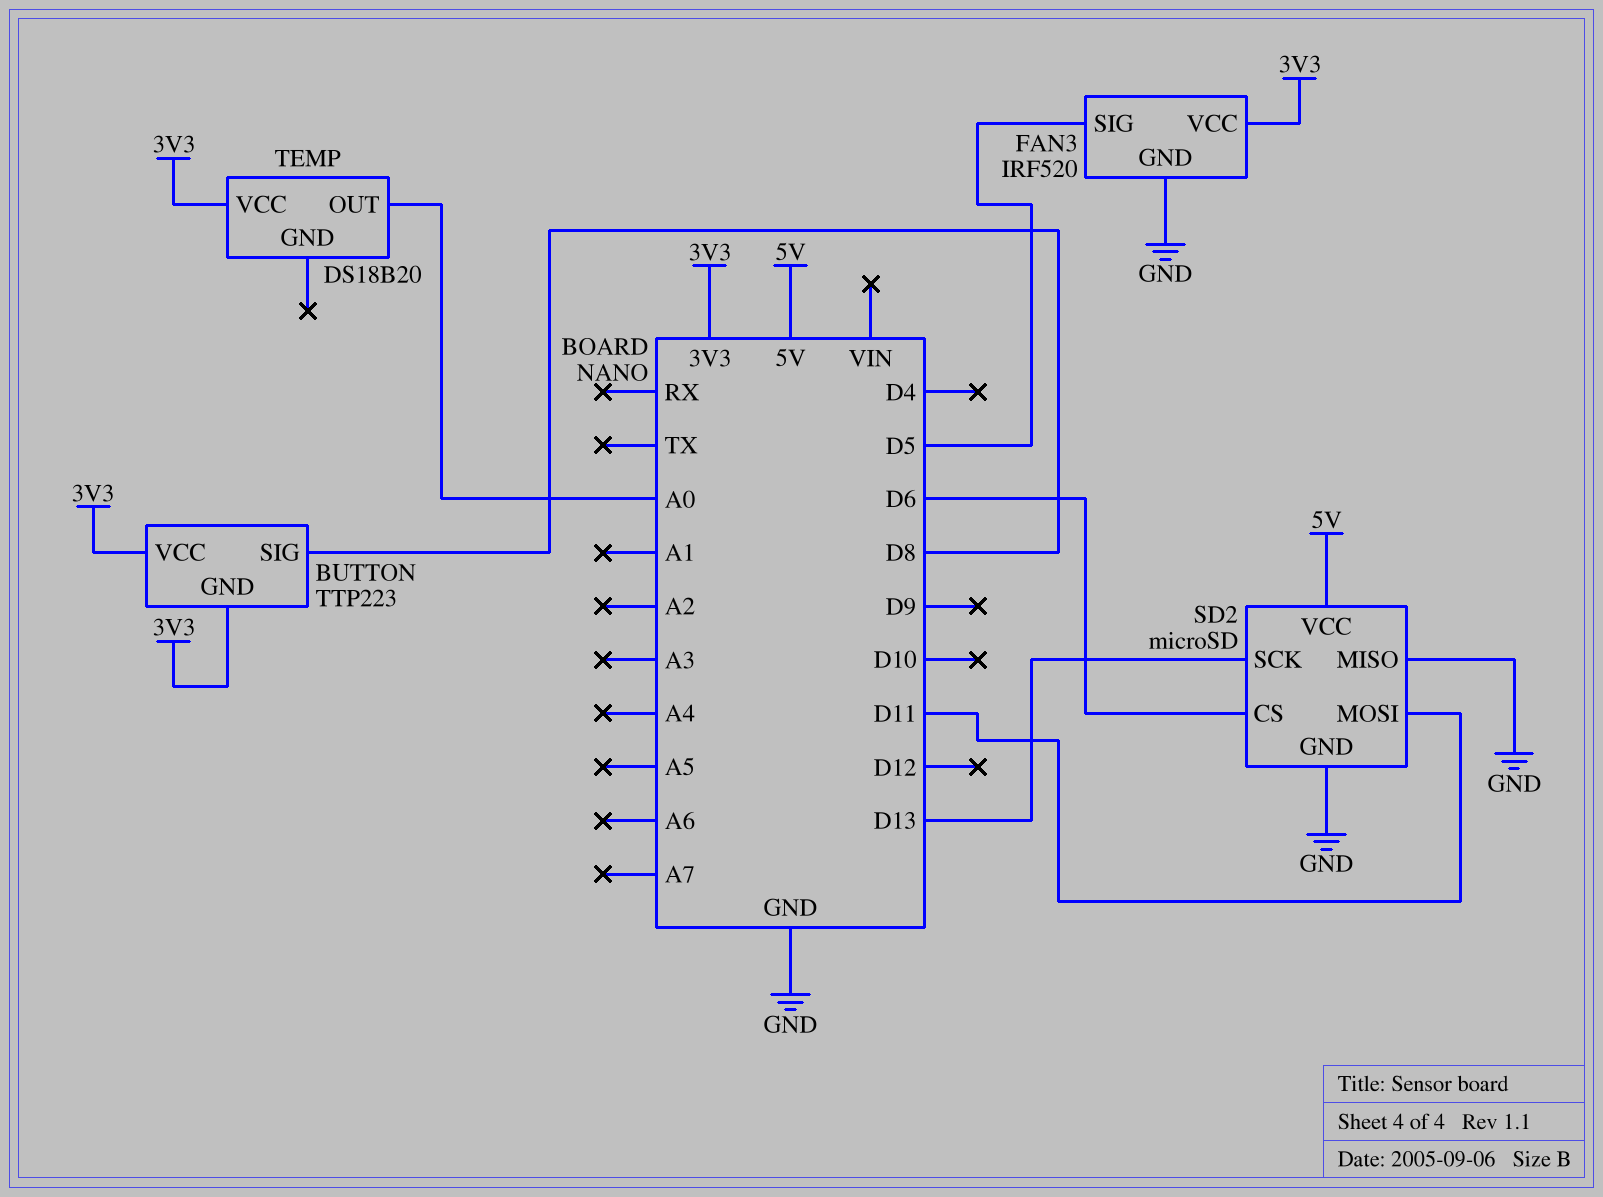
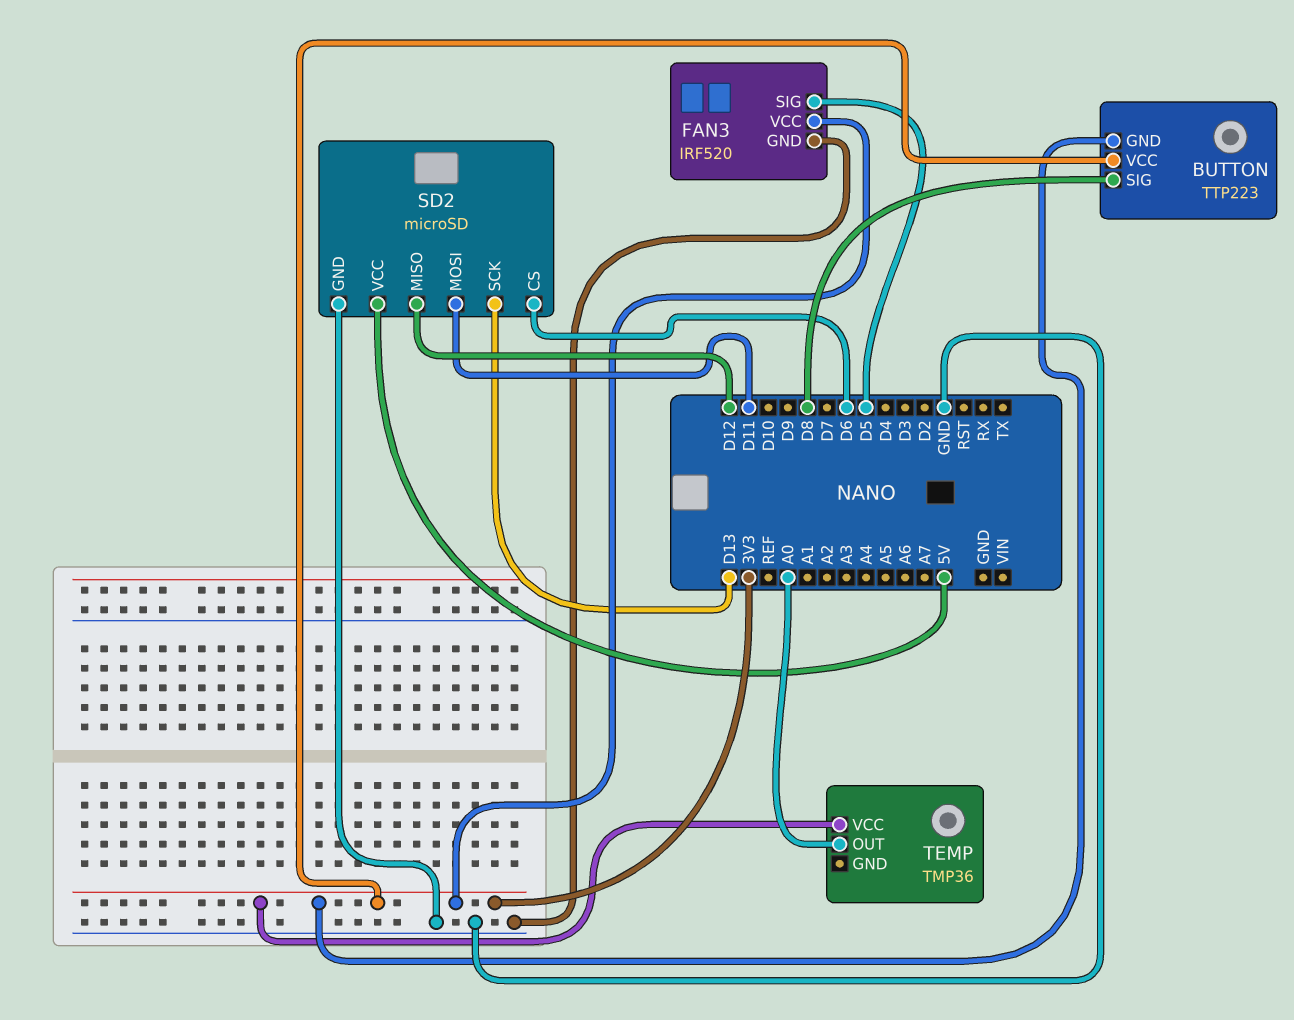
SD2 pin MISO: GND -> D12
TEMP: DS18B20 -> TMP36

